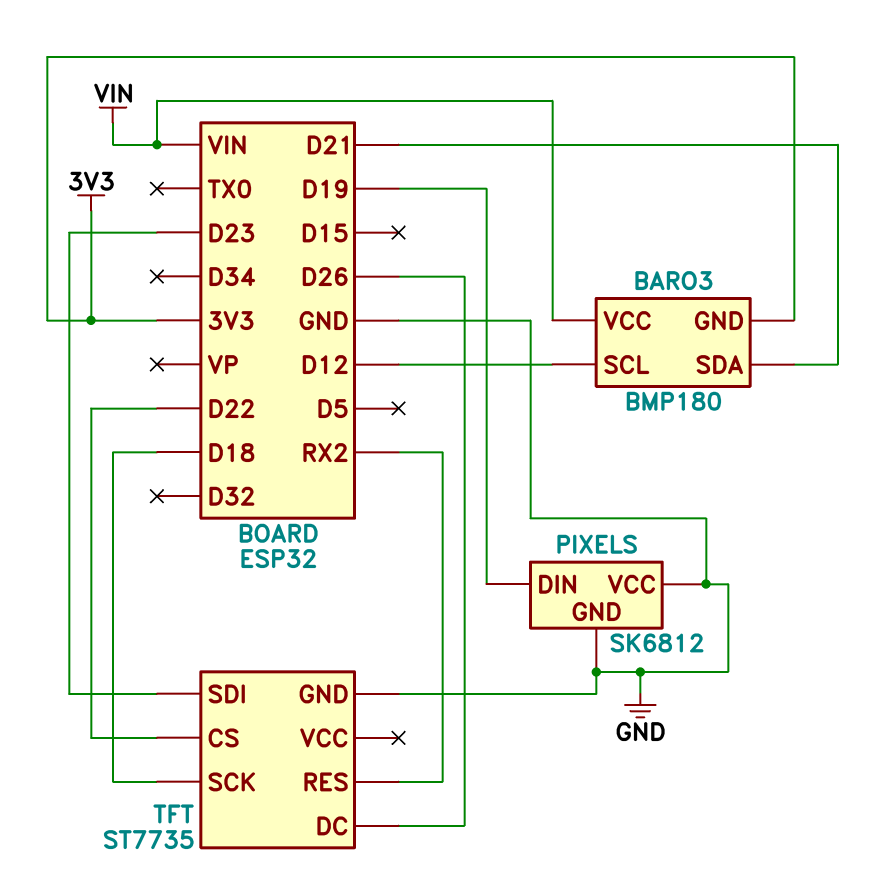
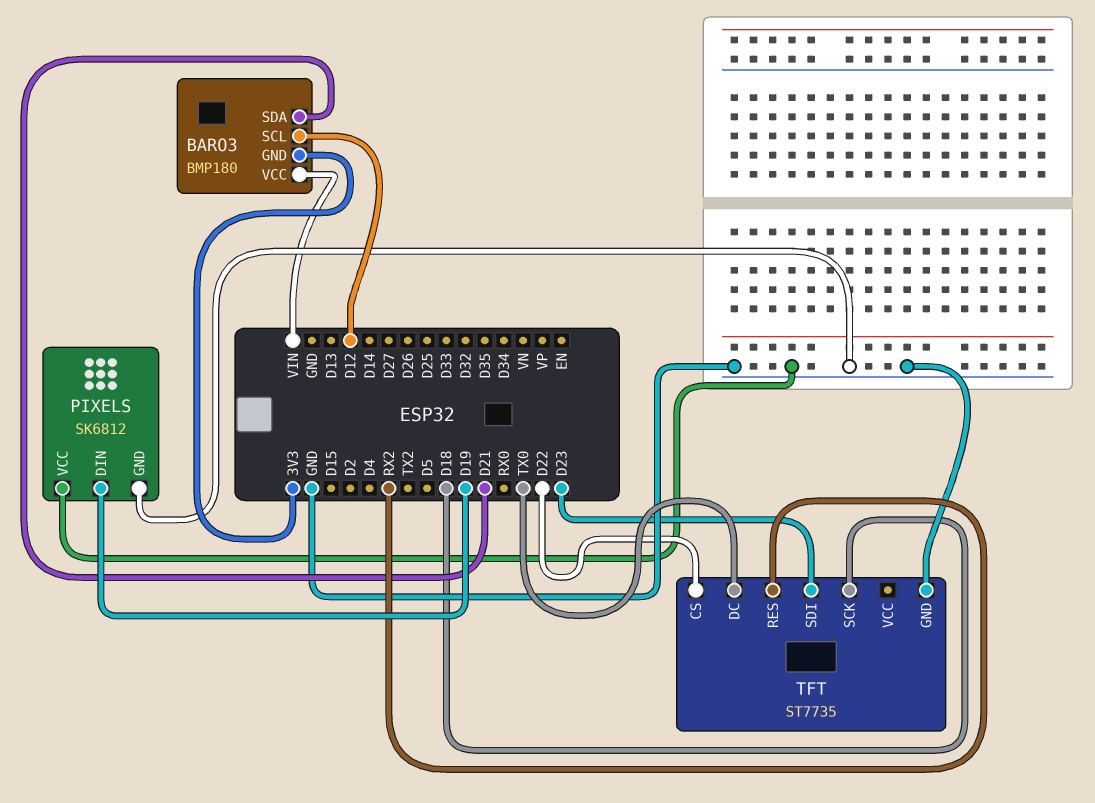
TFT pin DC: D26 -> TX0

